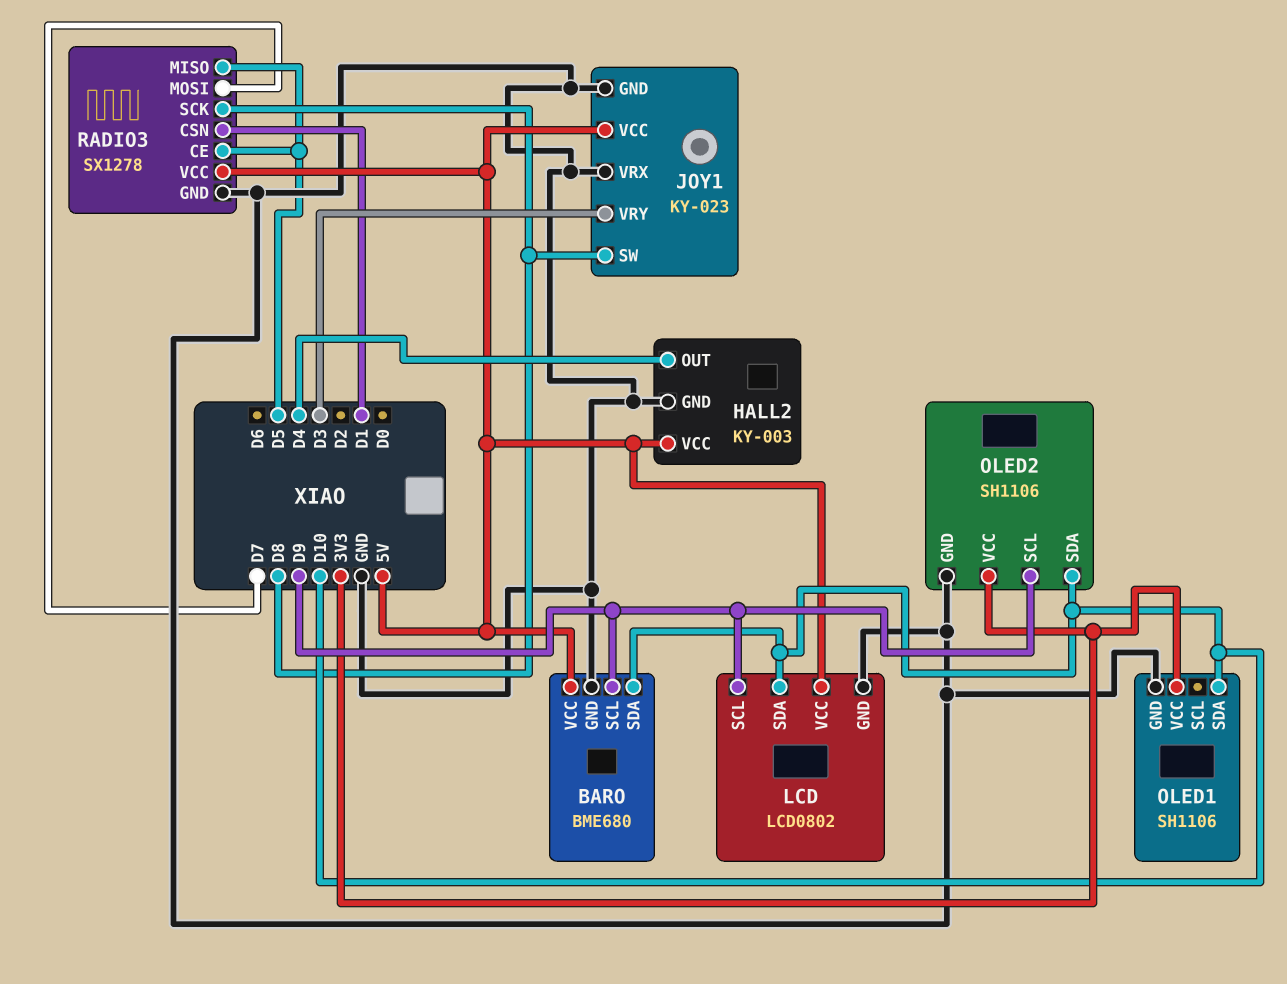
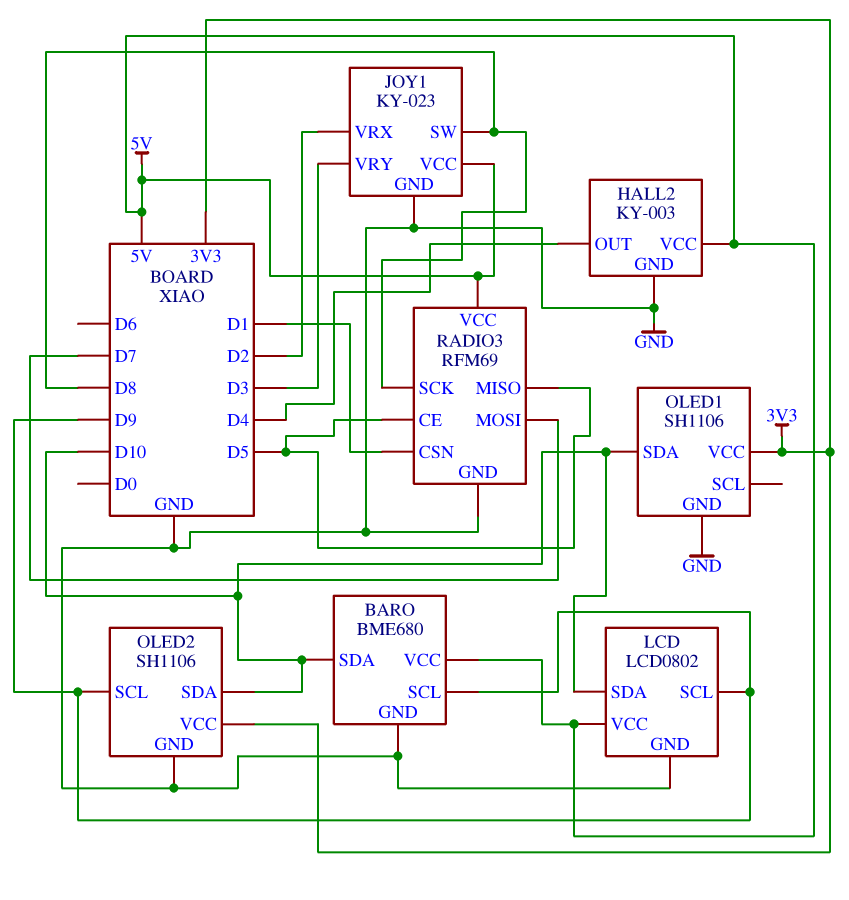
JOY1 pin VRX: GND -> D2
RADIO3: SX1278 -> RFM69

